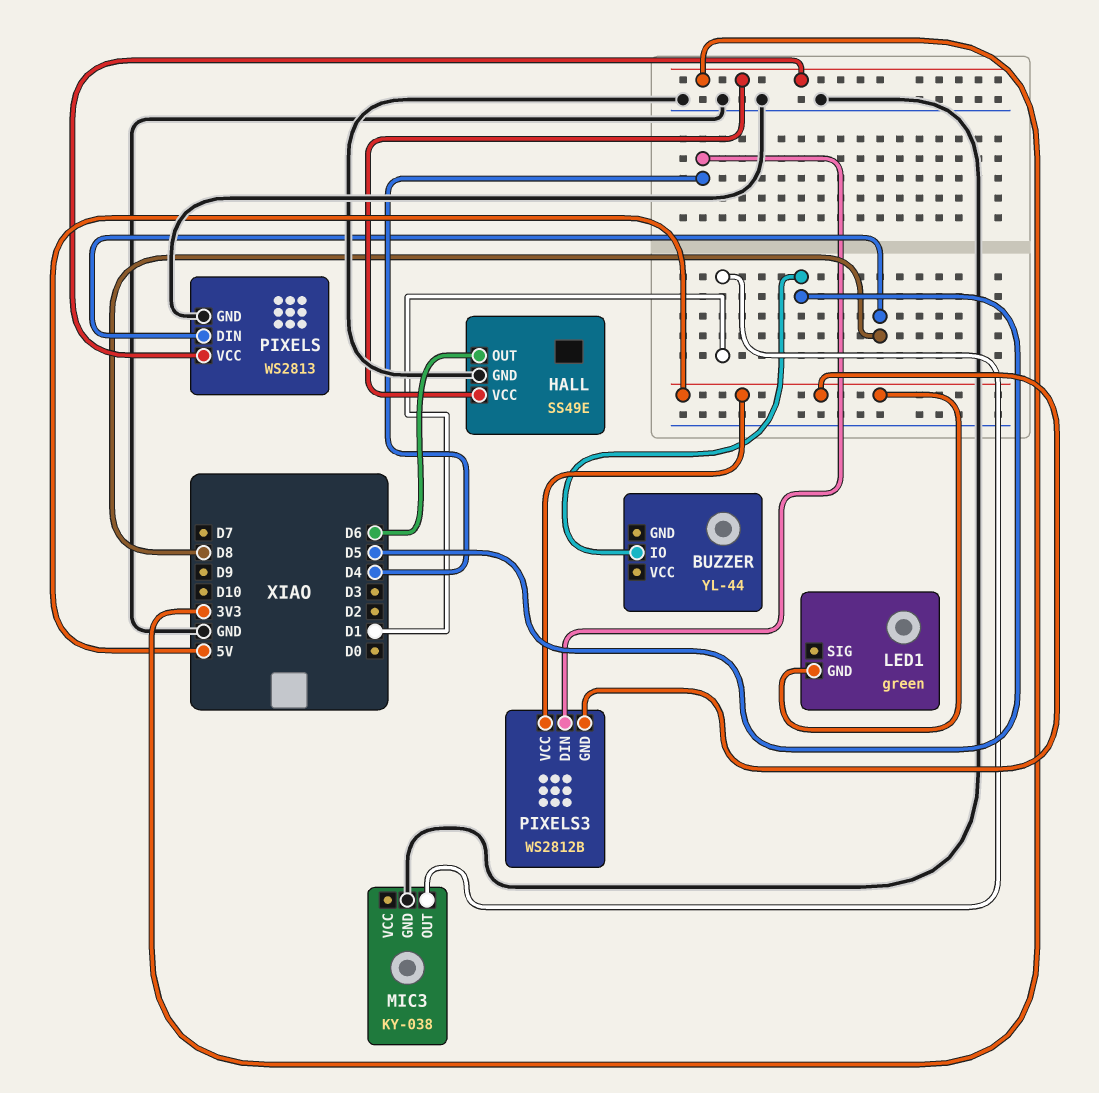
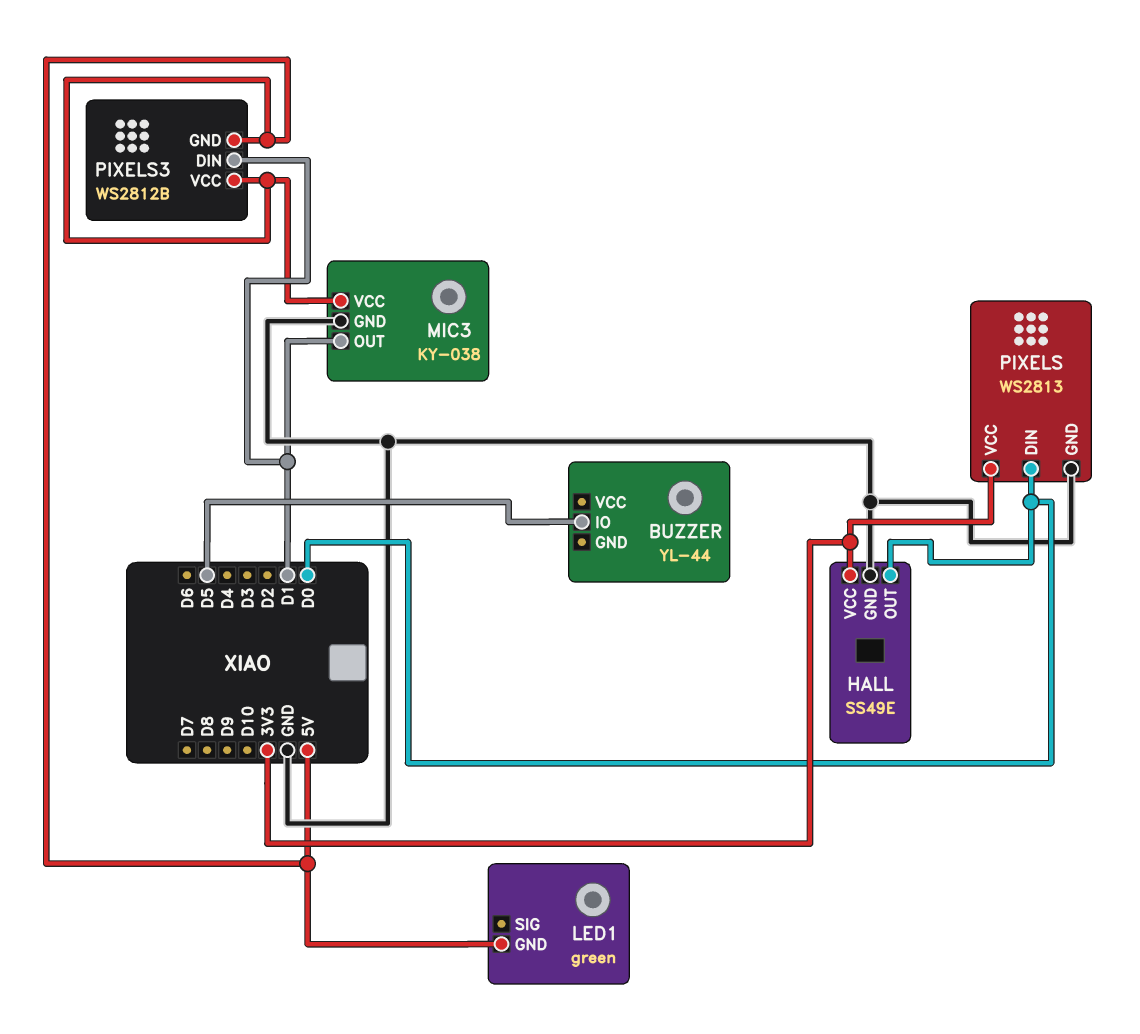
HALL pin OUT: D6 -> D0
MIC3 pin VCC: none -> 5V
PIXELS pin DIN: D8 -> D0
PIXELS3 pin DIN: D4 -> D1

